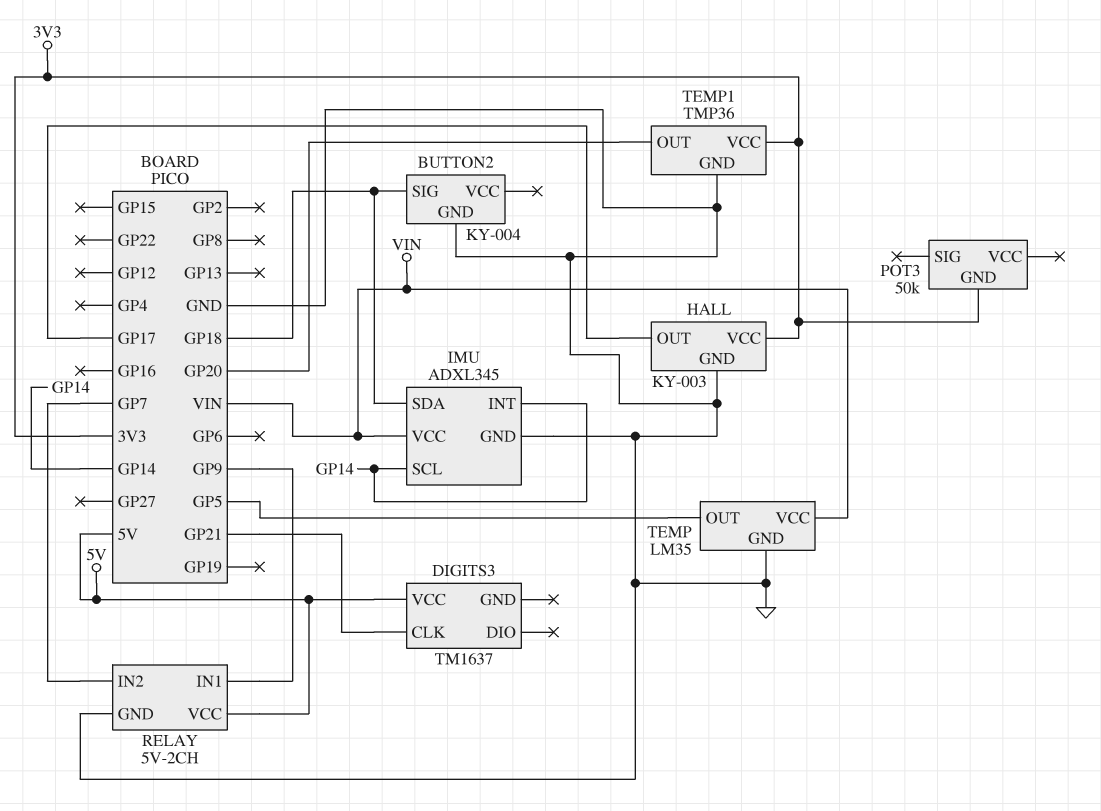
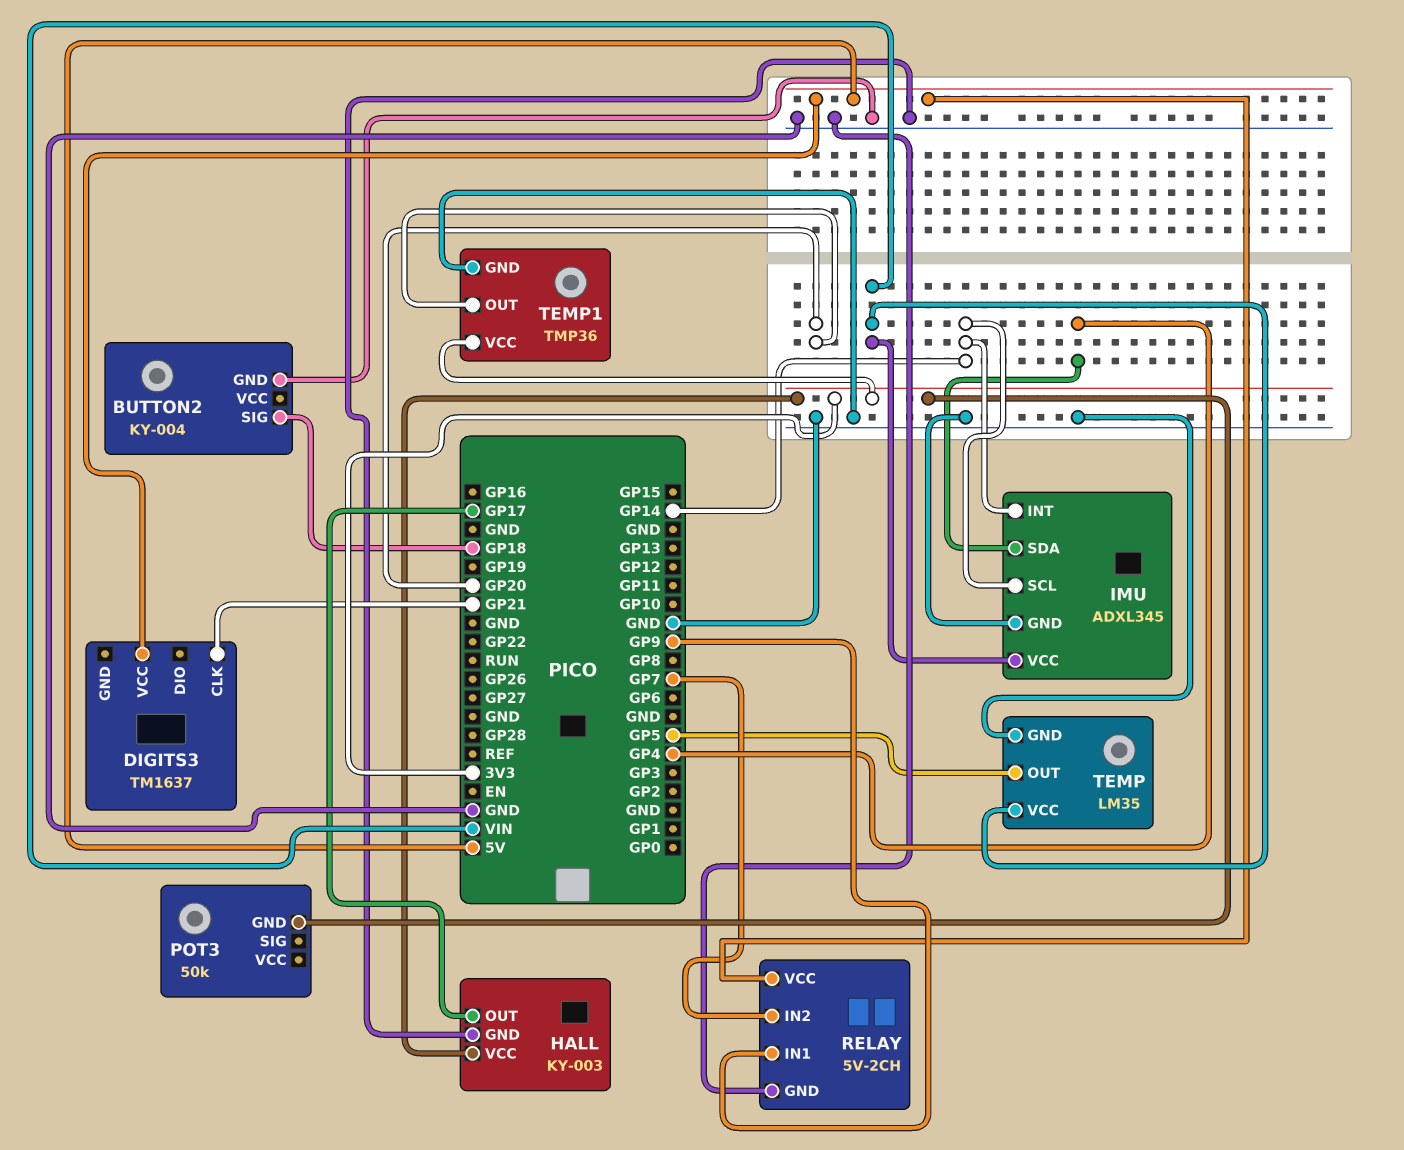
IMU pin SDA: GP18 -> GP4

